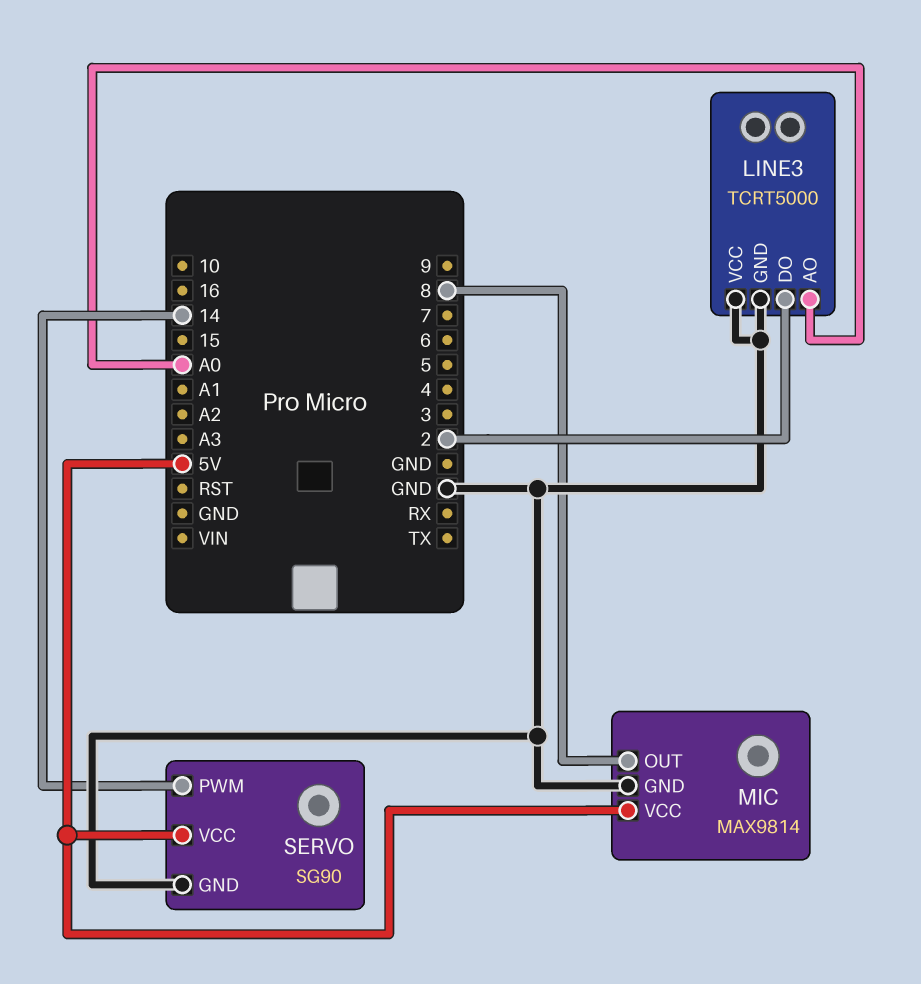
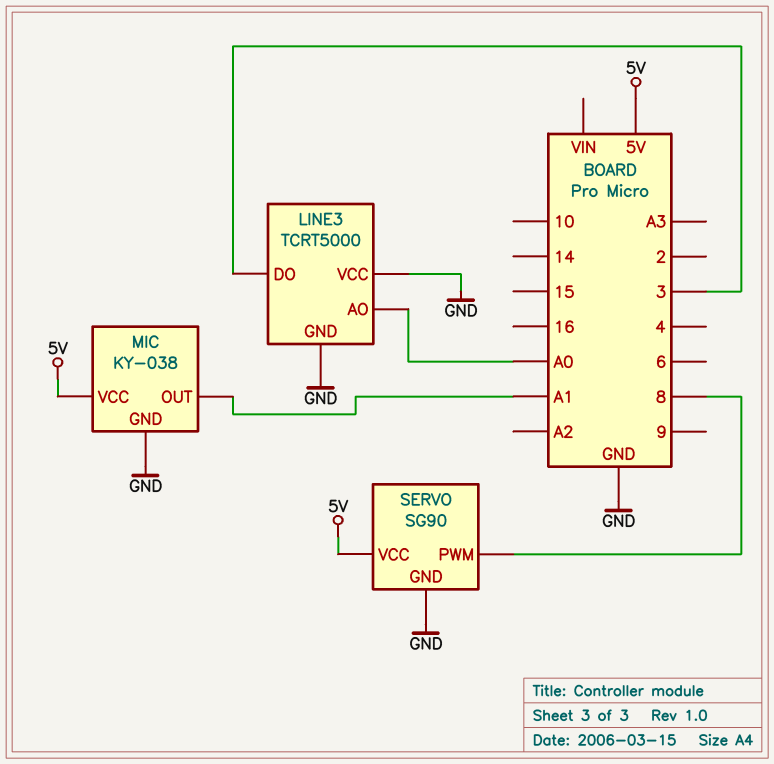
LINE3 pin DO: 2 -> 3
MIC: MAX9814 -> KY-038
MIC pin OUT: 8 -> A1
SERVO pin PWM: 14 -> 8

